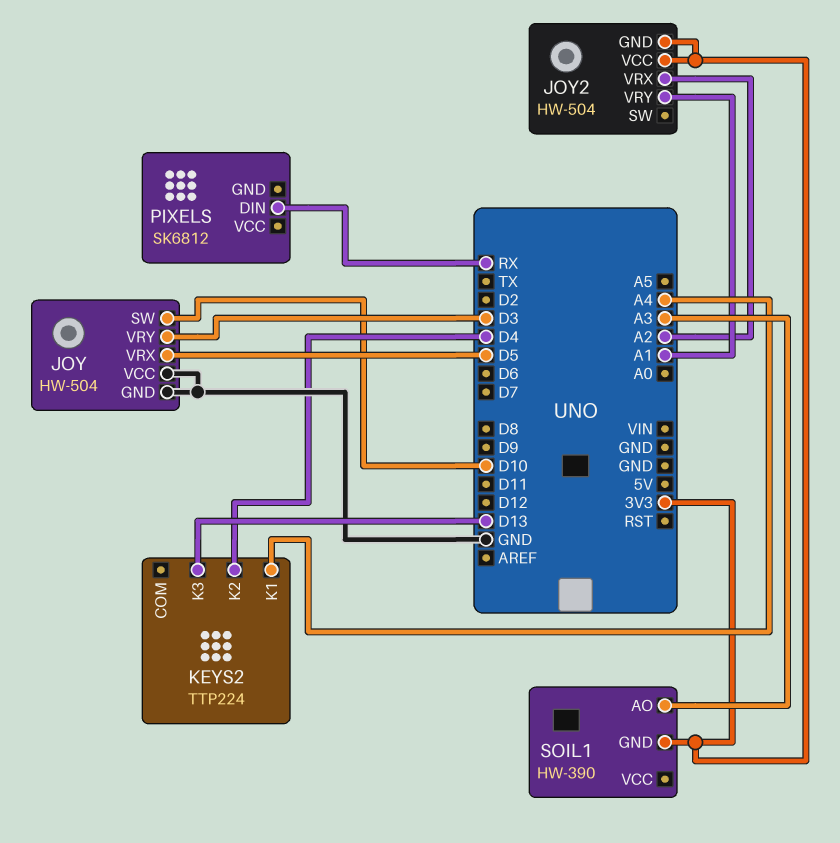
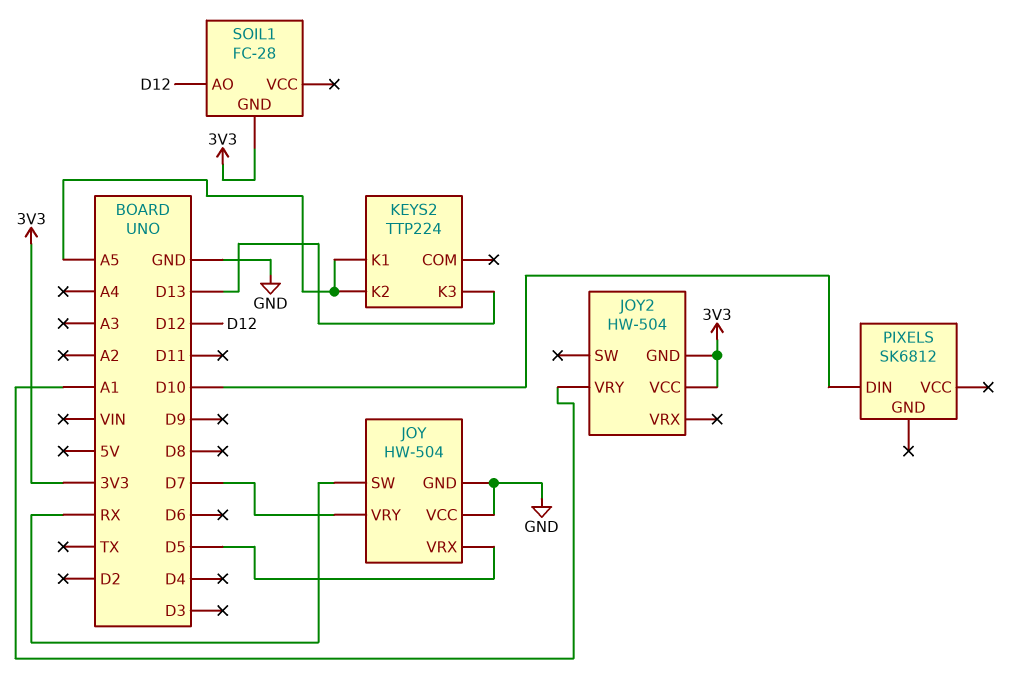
JOY pin SW: D10 -> RX
JOY pin VRY: D3 -> D7
JOY2 pin VRX: A2 -> none
KEYS2 pin K1: A4 -> A5
KEYS2 pin K2: D4 -> A5
PIXELS pin DIN: RX -> D10
SOIL1: HW-390 -> FC-28
SOIL1 pin AO: A3 -> D12

